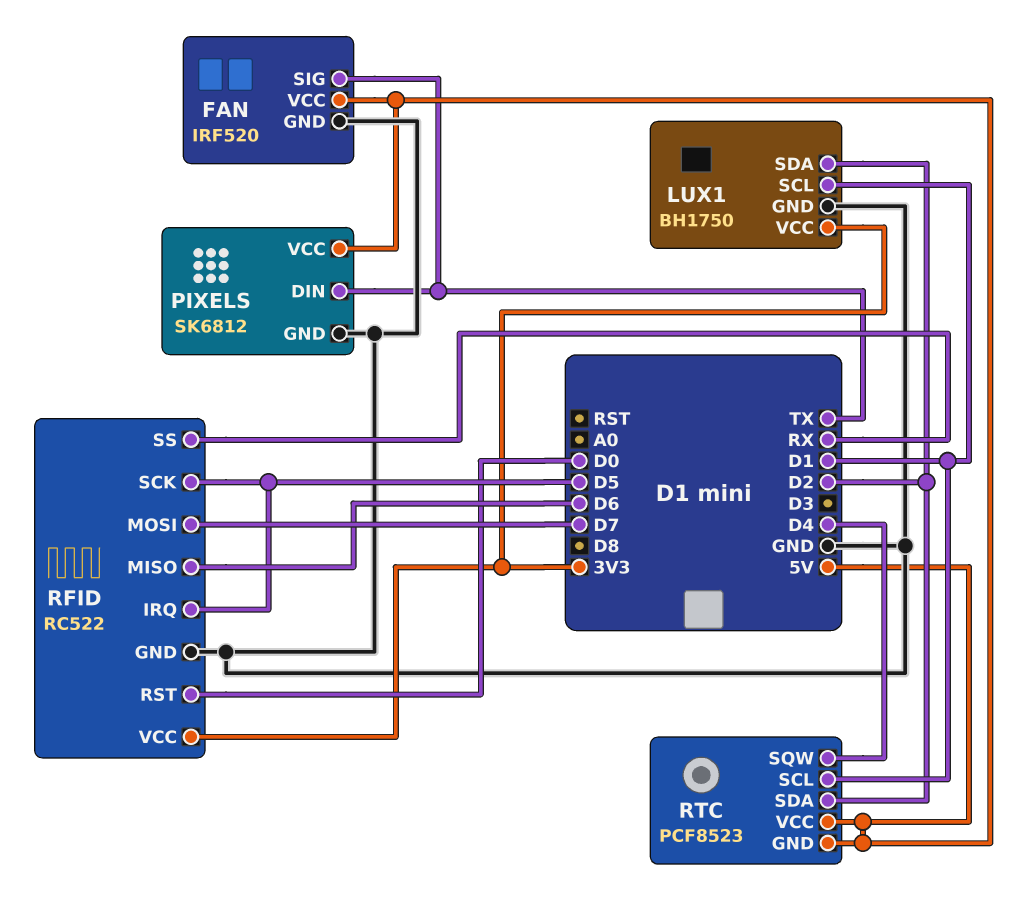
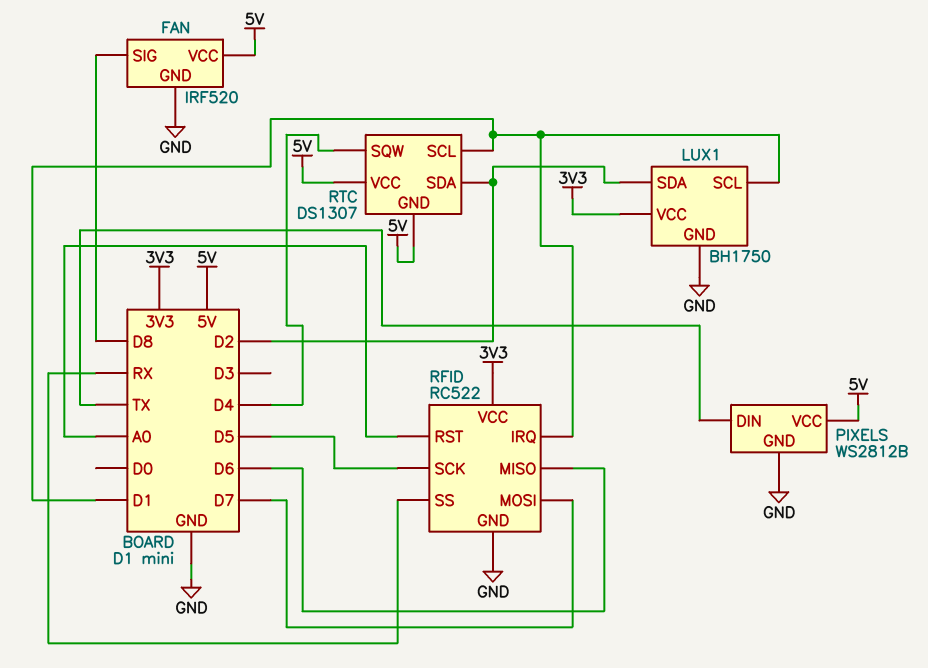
FAN pin SIG: TX -> D8
PIXELS: SK6812 -> WS2812B
RFID pin IRQ: D5 -> D1
RFID pin RST: D0 -> A0
RTC: PCF8523 -> DS1307

